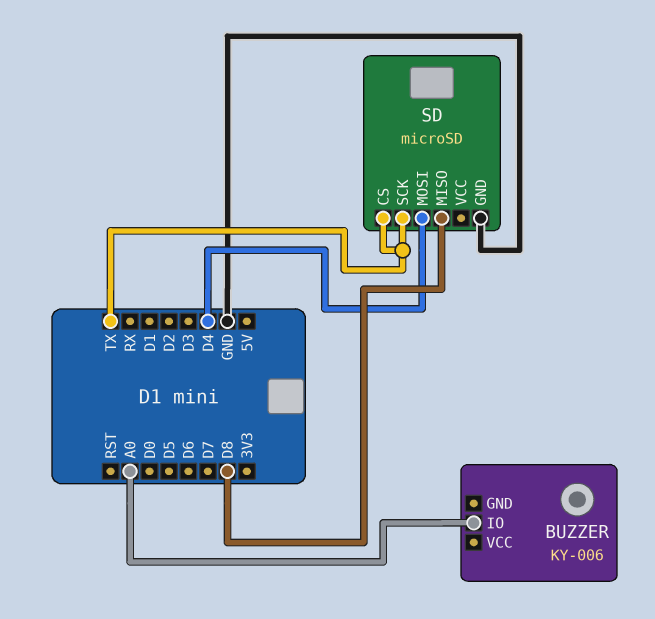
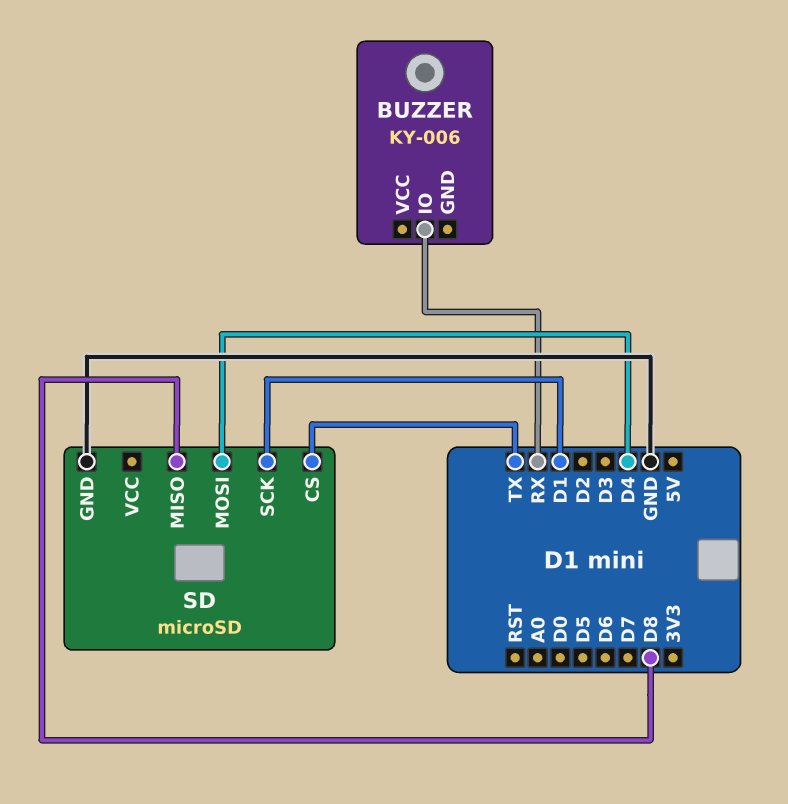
BUZZER pin IO: A0 -> RX
SD pin SCK: TX -> D1

